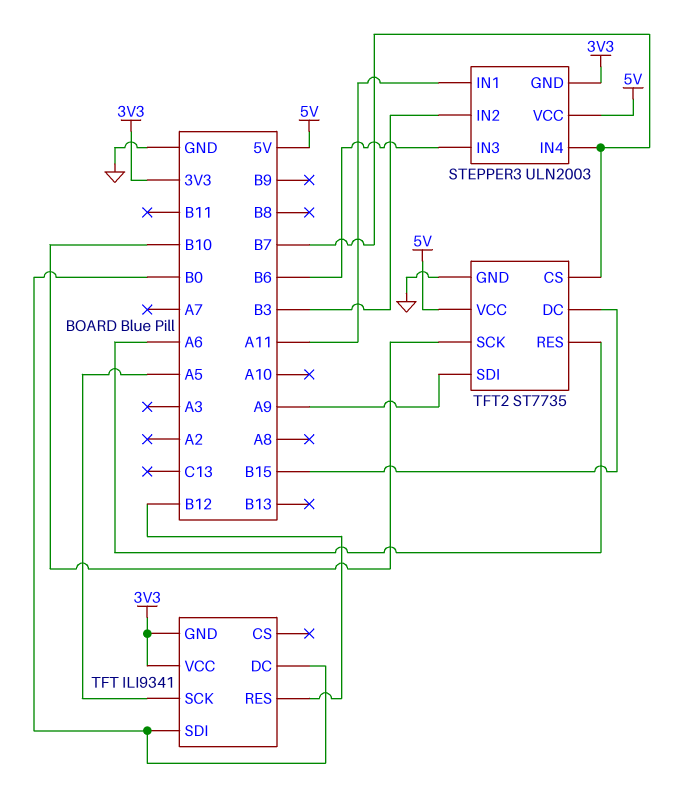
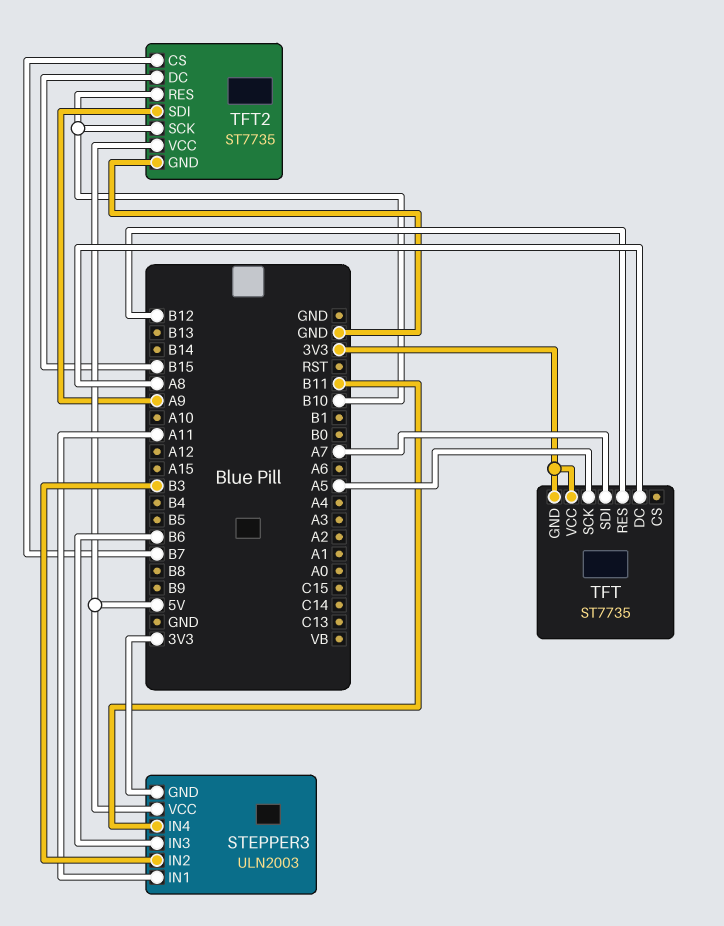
STEPPER3 pin IN4: B7 -> B11
TFT: ILI9341 -> ST7735
TFT pin DC: B0 -> A8
TFT pin SDI: B0 -> A7
TFT2 pin RES: A6 -> B10

